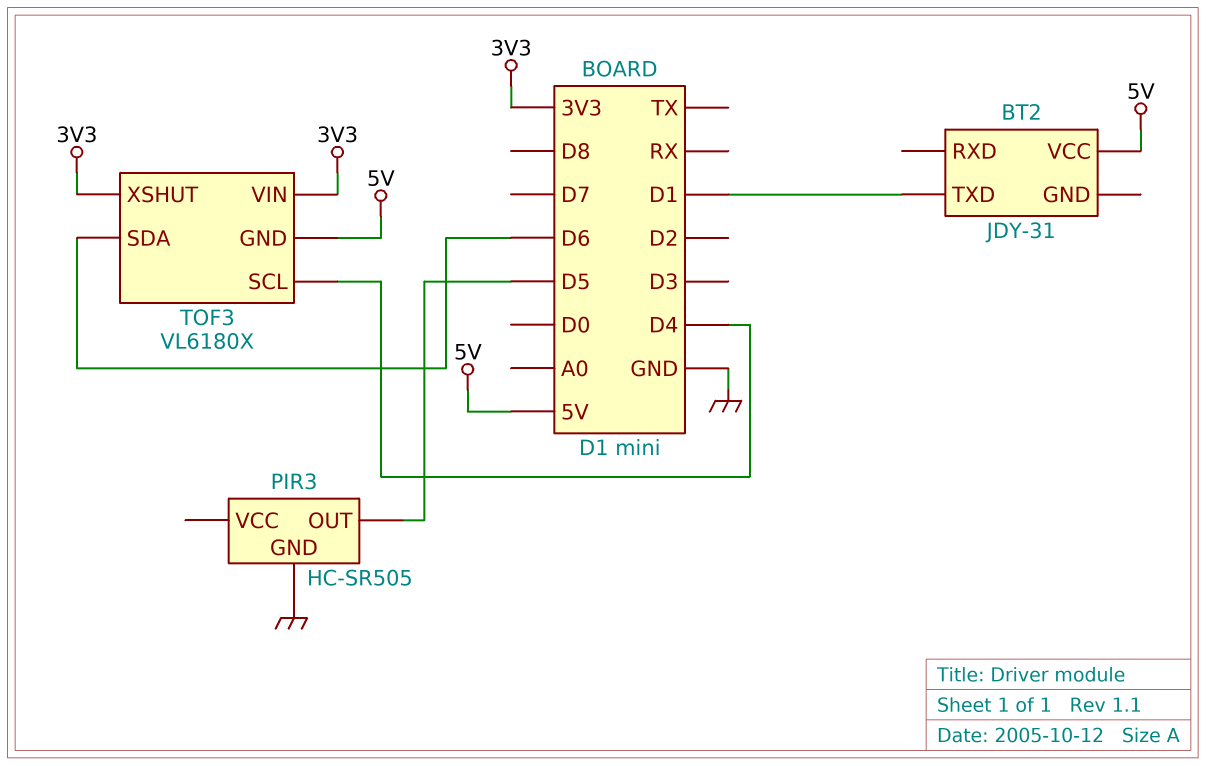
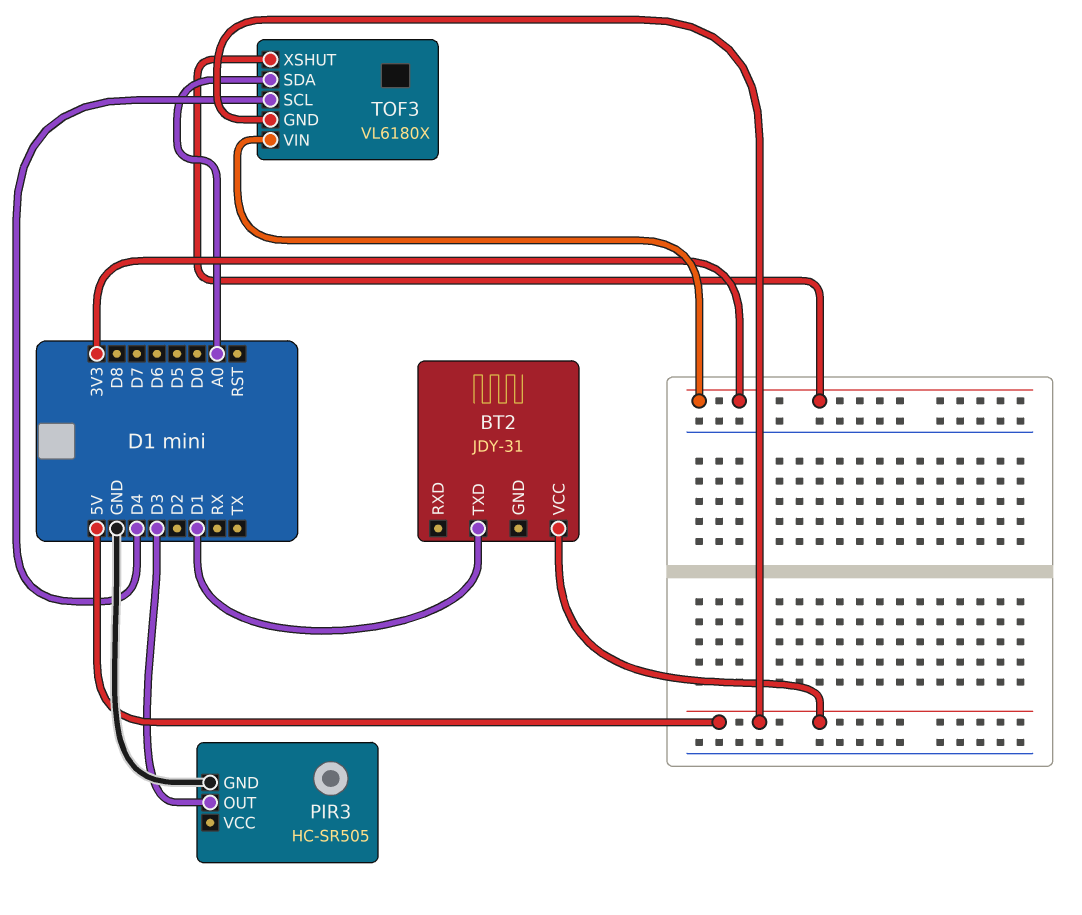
PIR3 pin OUT: D5 -> D3
TOF3 pin SDA: D6 -> A0

